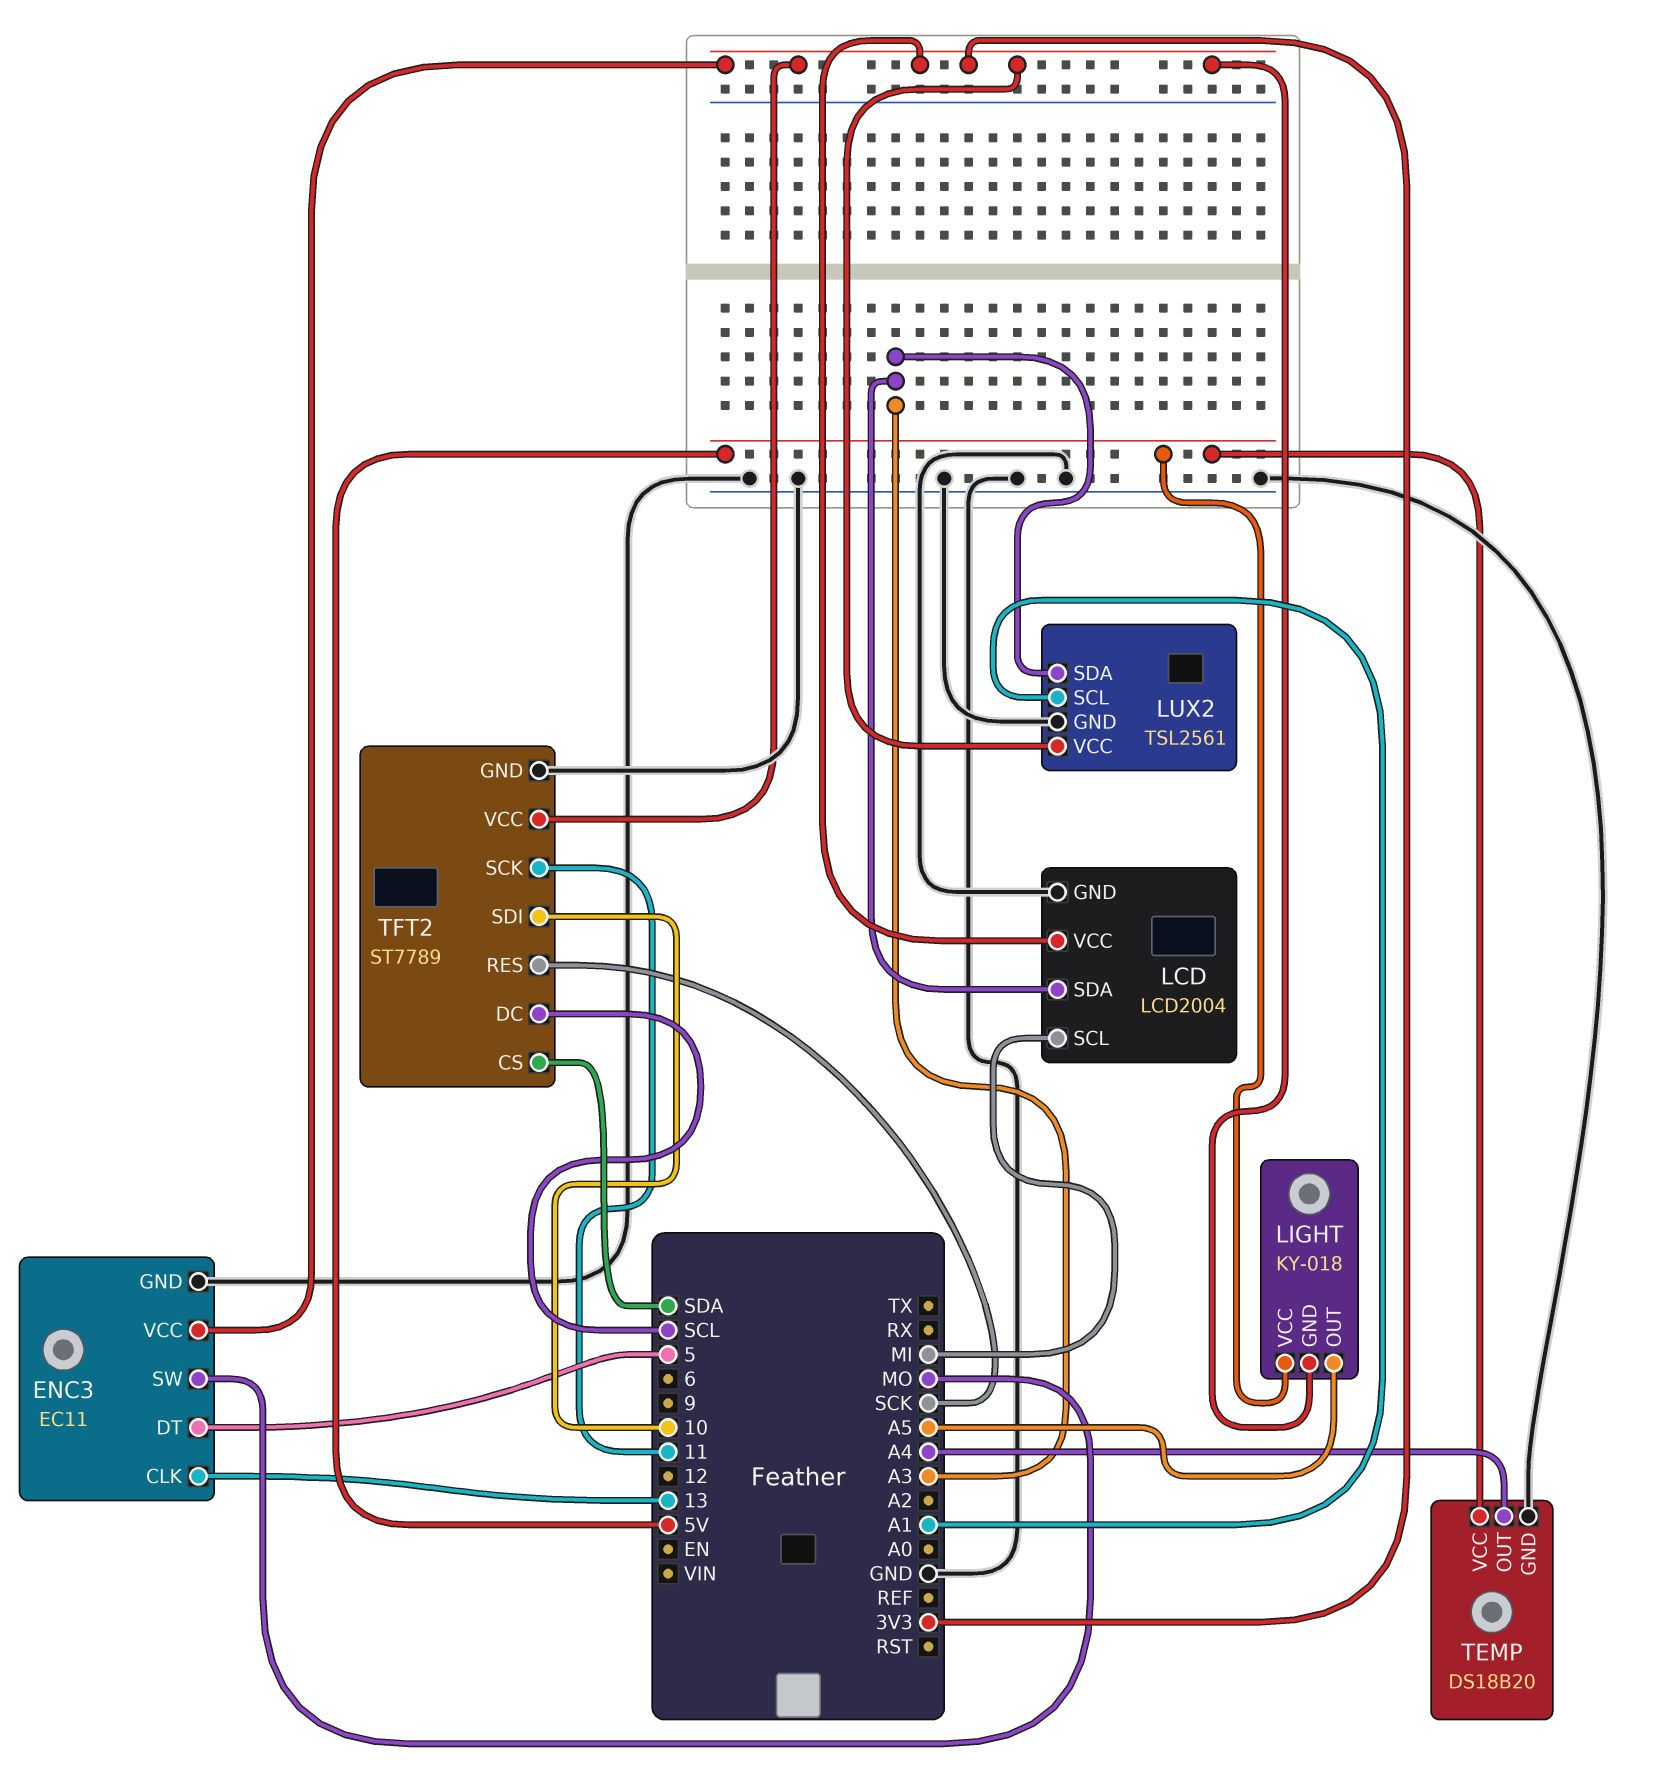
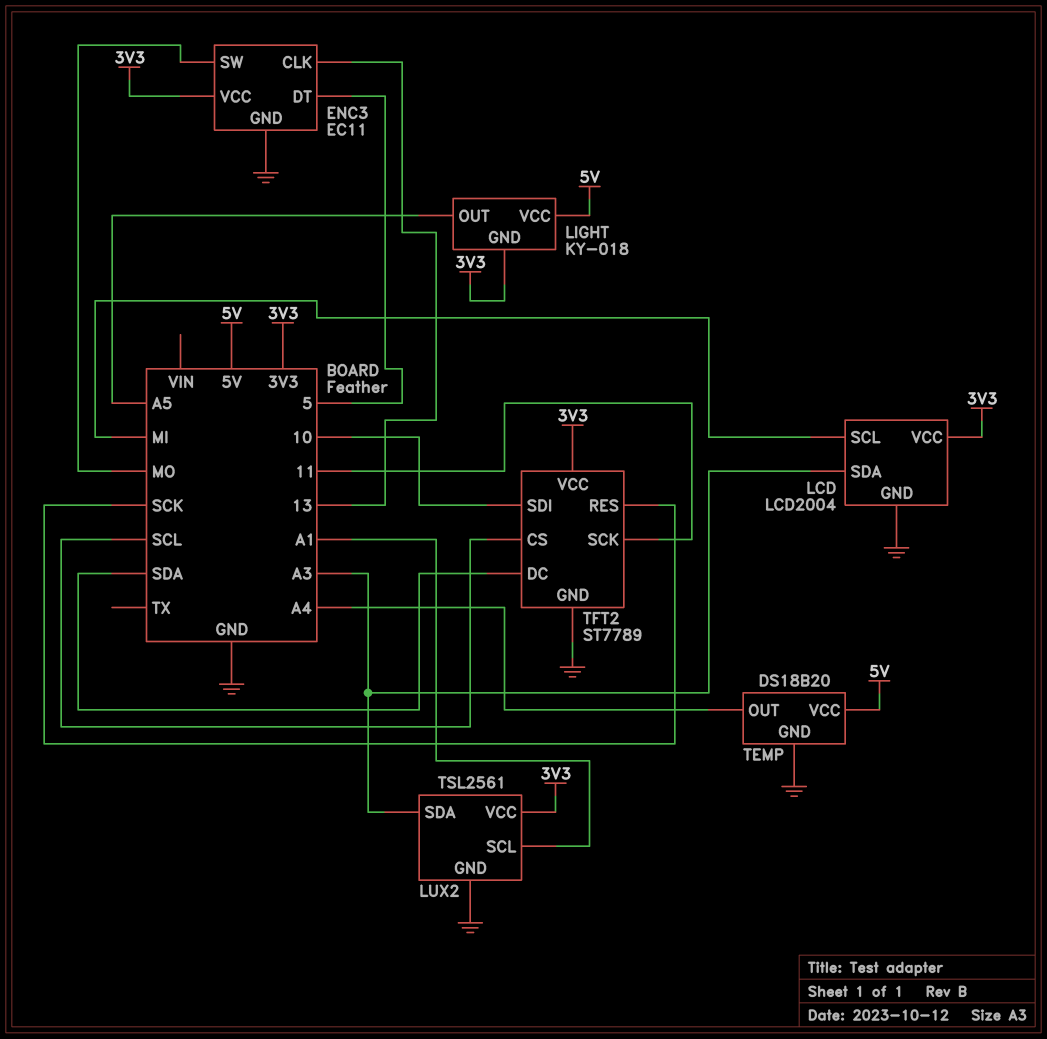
TFT2 pin CS: SDA -> SCL
TFT2 pin DC: SCL -> SDA

